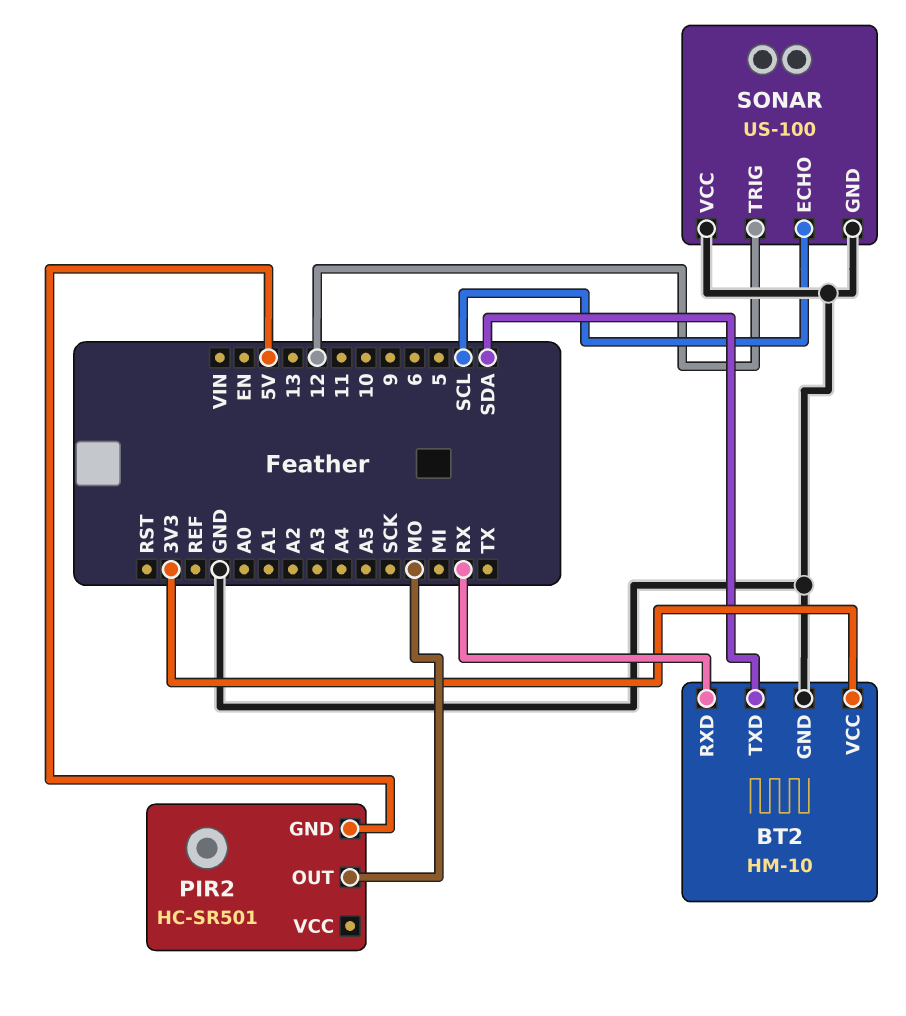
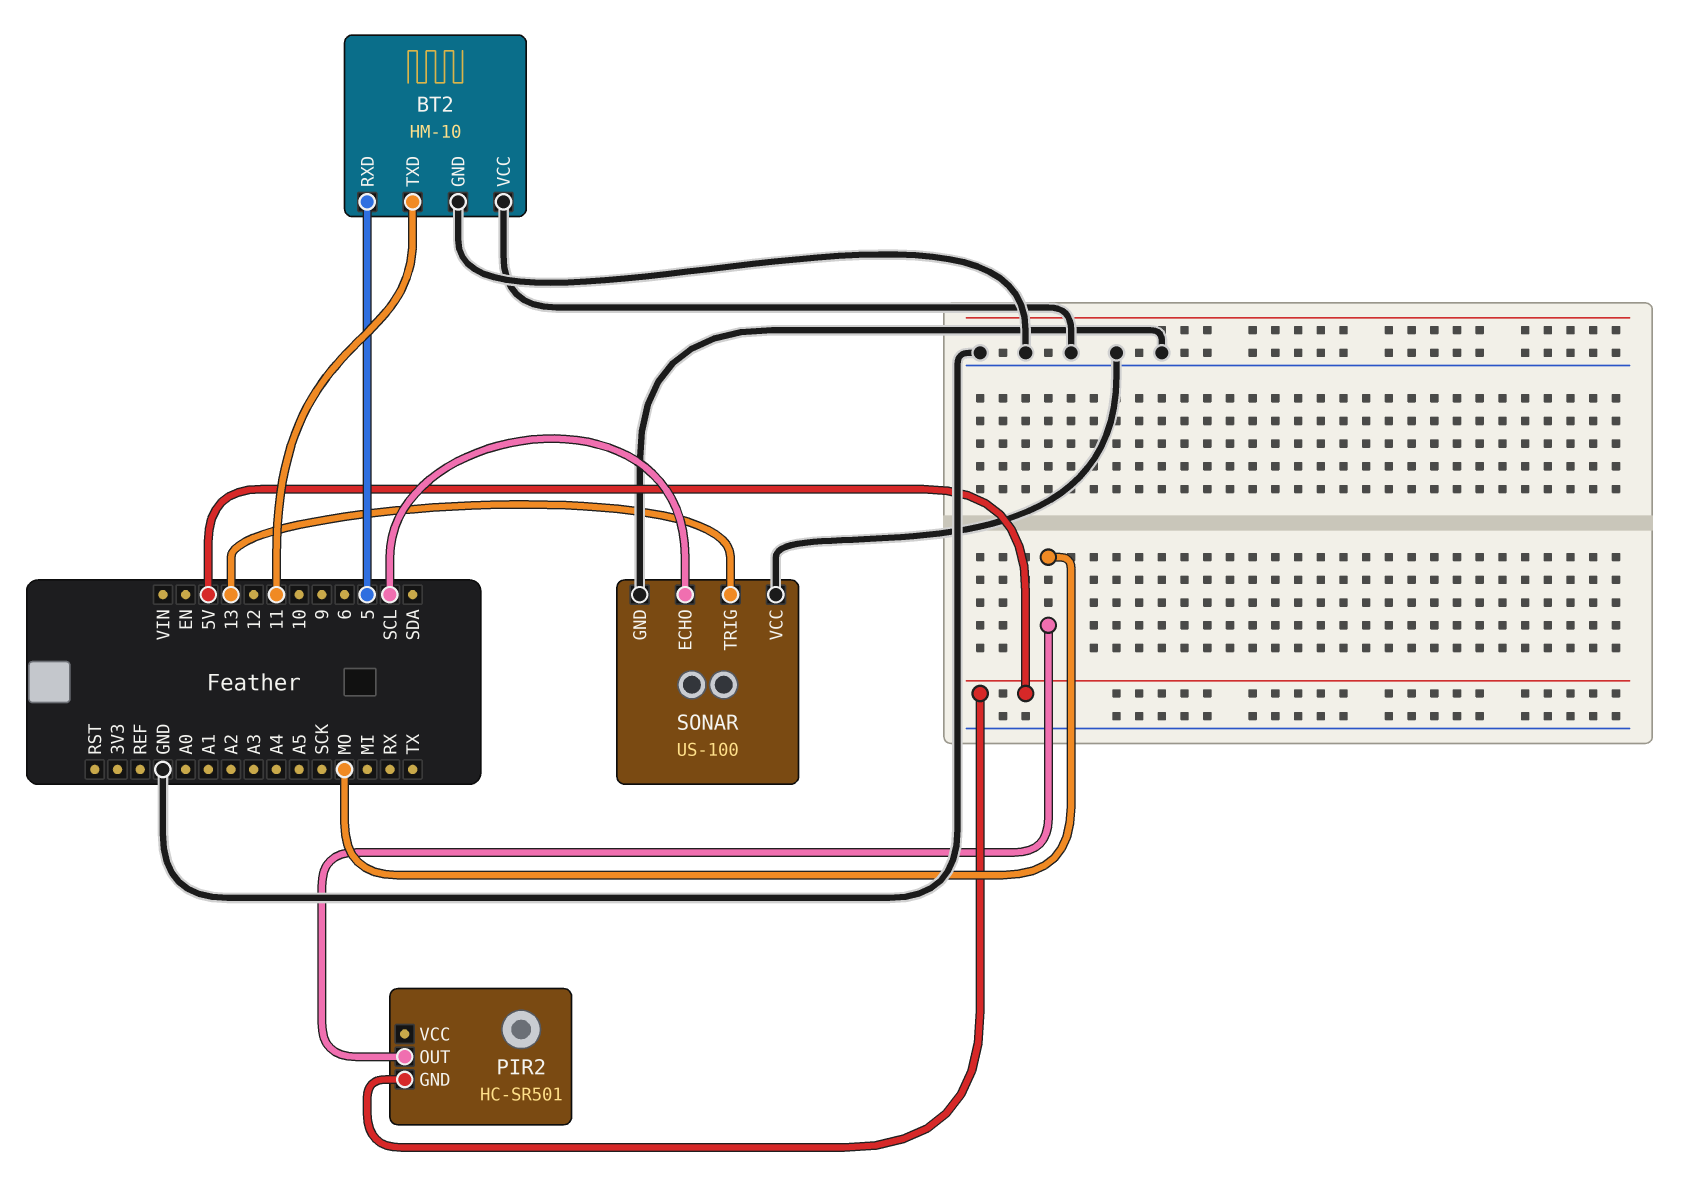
BT2 pin RXD: RX -> 5
BT2 pin TXD: SDA -> 11
BT2 pin VCC: 3V3 -> GND
SONAR pin TRIG: 12 -> 13

